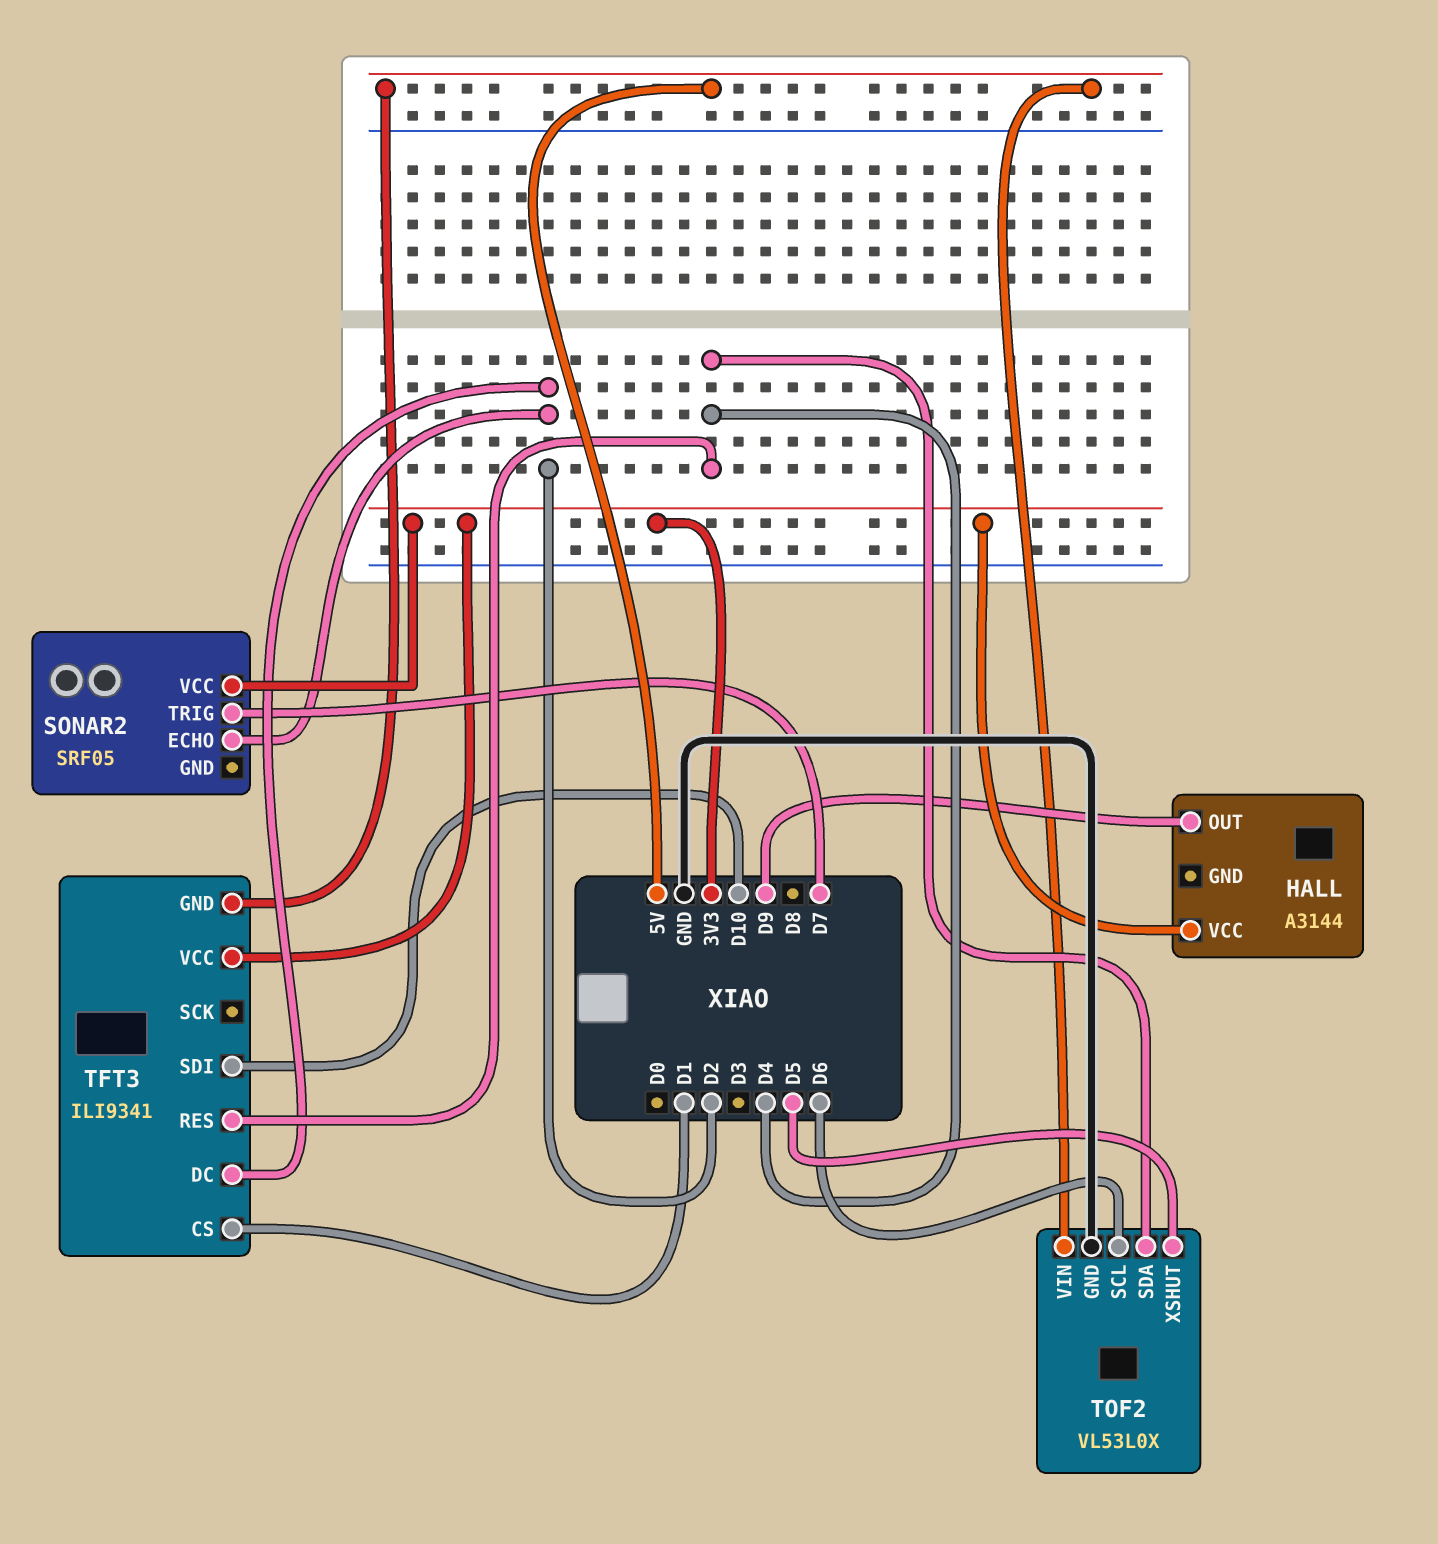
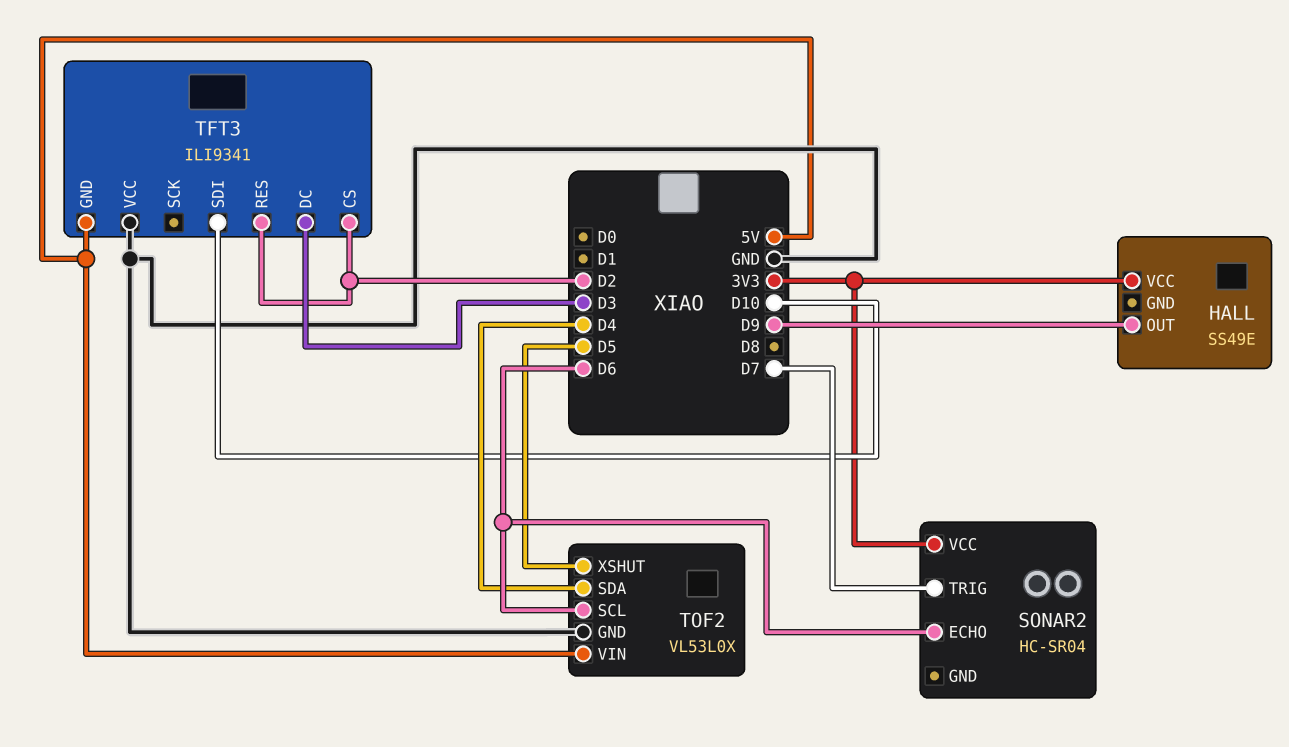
HALL: A3144 -> SS49E
SONAR2: SRF05 -> HC-SR04
SONAR2 pin ECHO: D2 -> D6
TFT3 pin CS: D1 -> D2
TFT3 pin DC: D2 -> D3
TFT3 pin RES: D4 -> D2
TFT3 pin VCC: 3V3 -> GND

